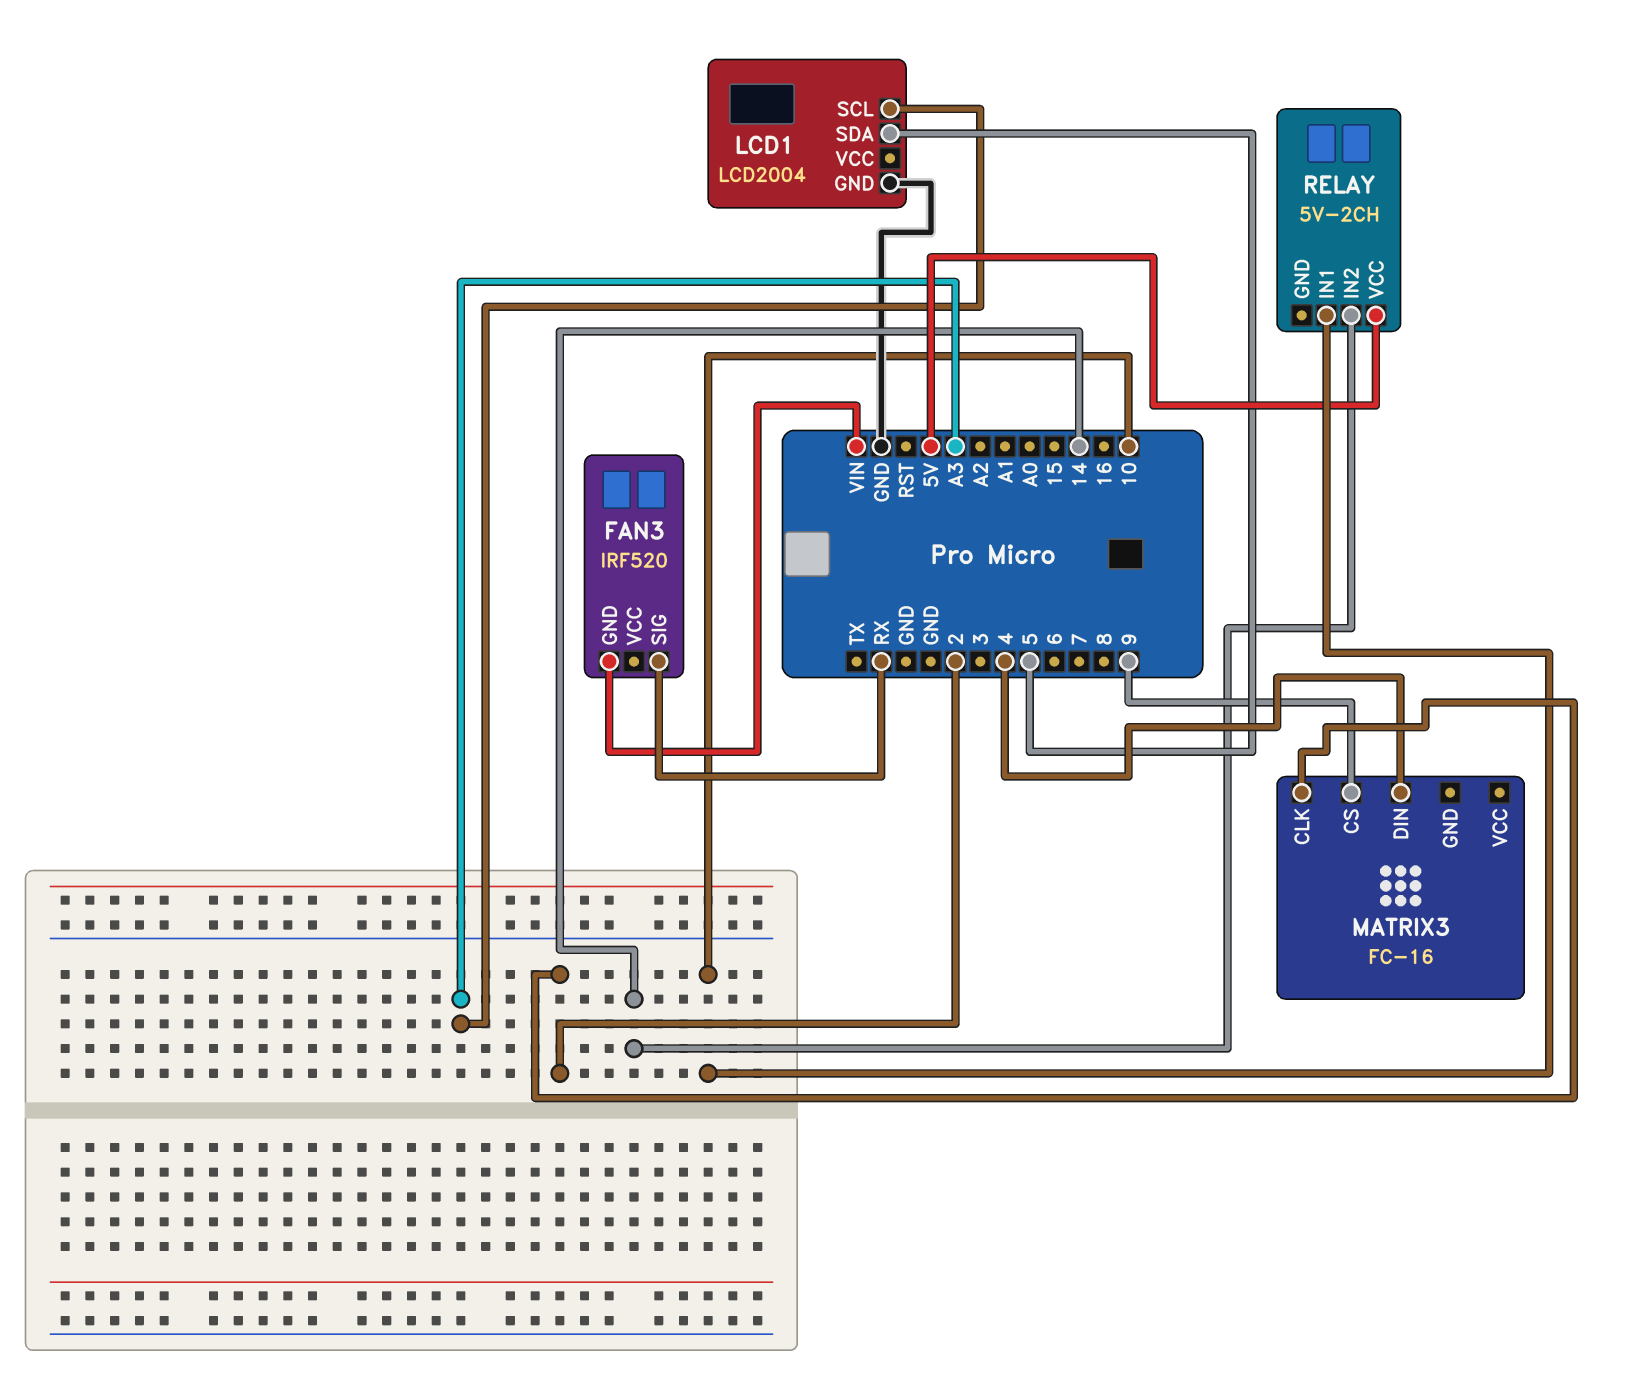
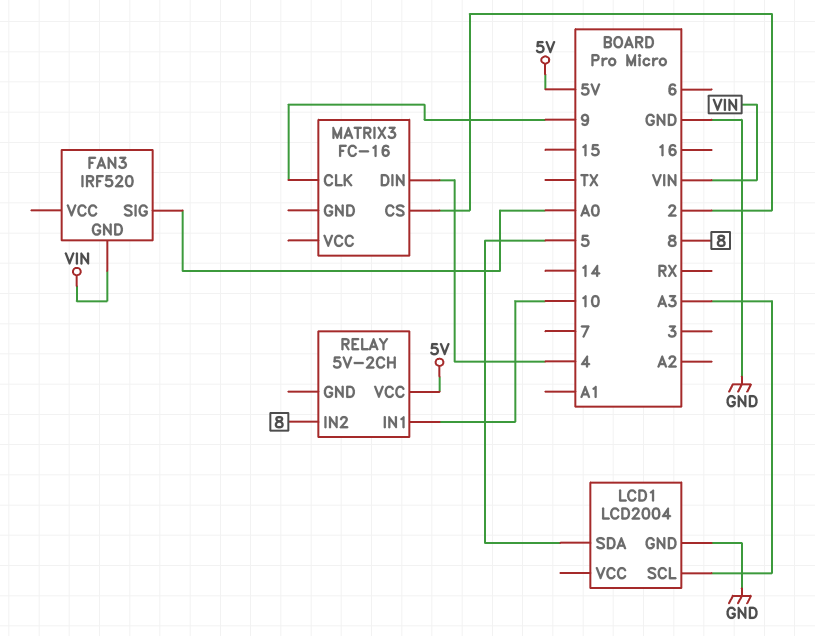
FAN3 pin SIG: RX -> A0
MATRIX3 pin CLK: 2 -> 9
MATRIX3 pin CS: 9 -> 2
RELAY pin IN2: 14 -> 8

